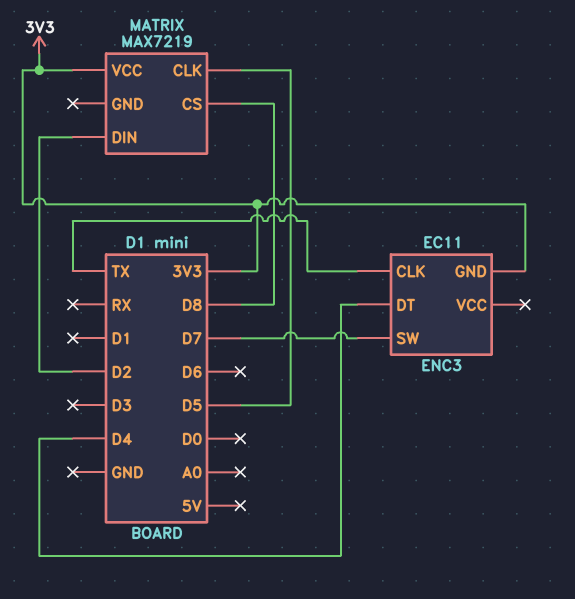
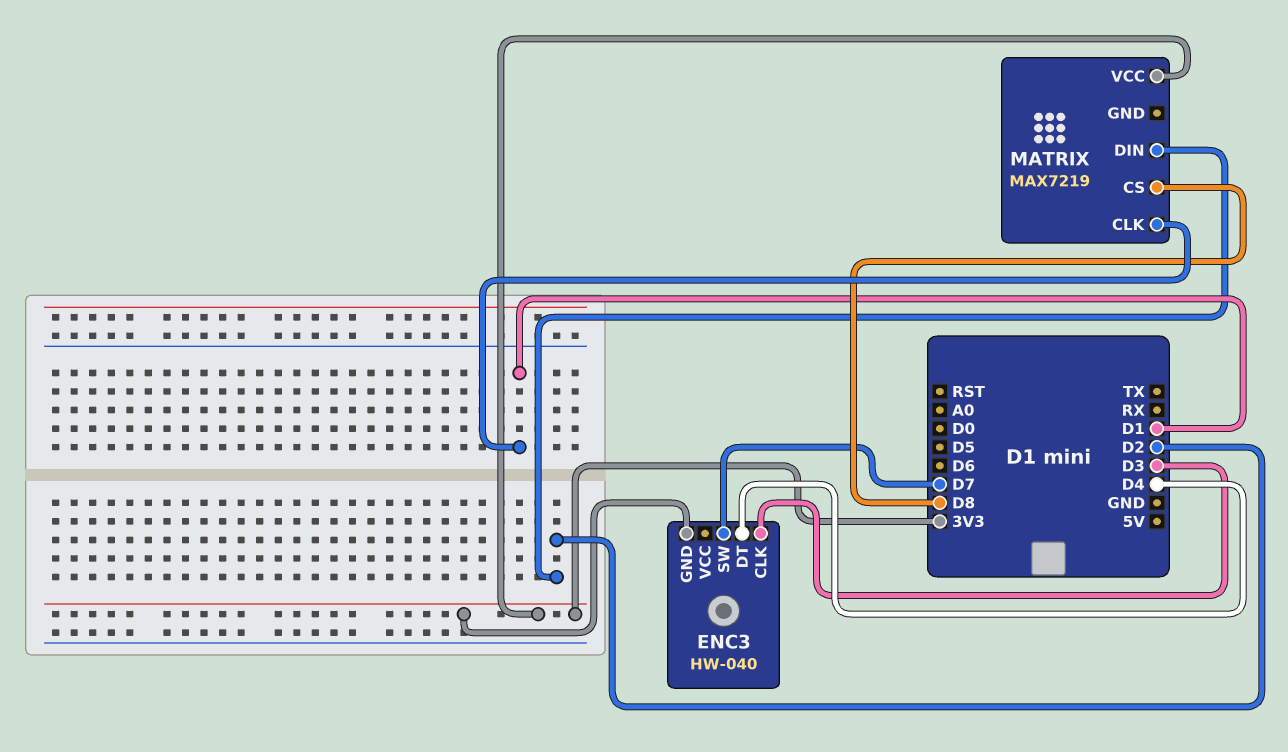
ENC3: EC11 -> HW-040
ENC3 pin CLK: TX -> D3
MATRIX pin CLK: D5 -> D1

